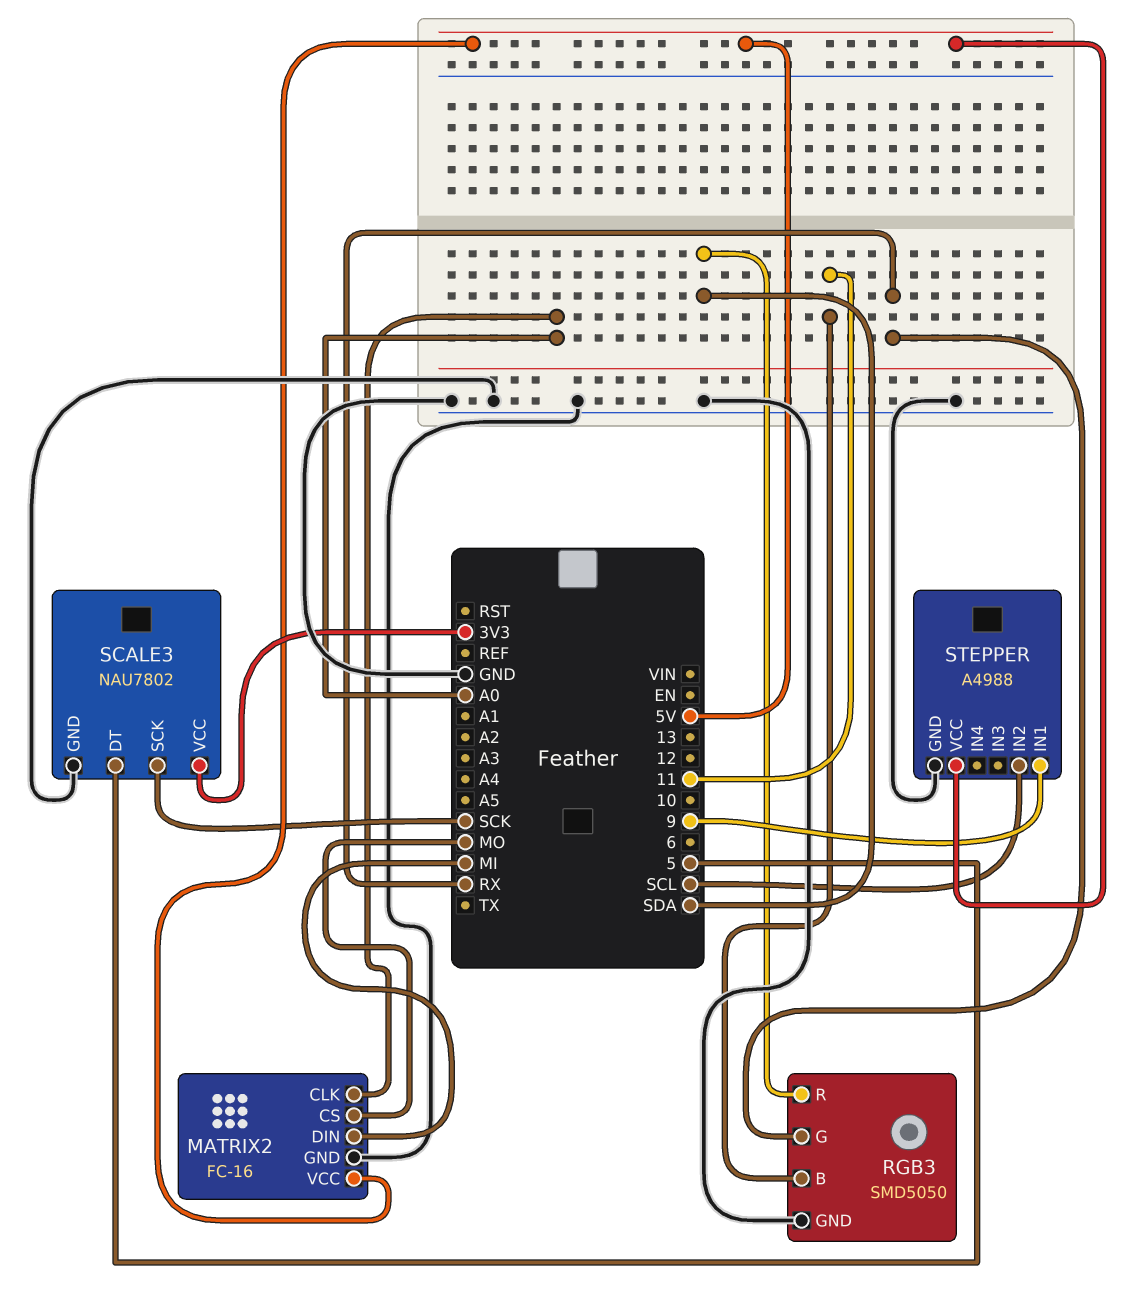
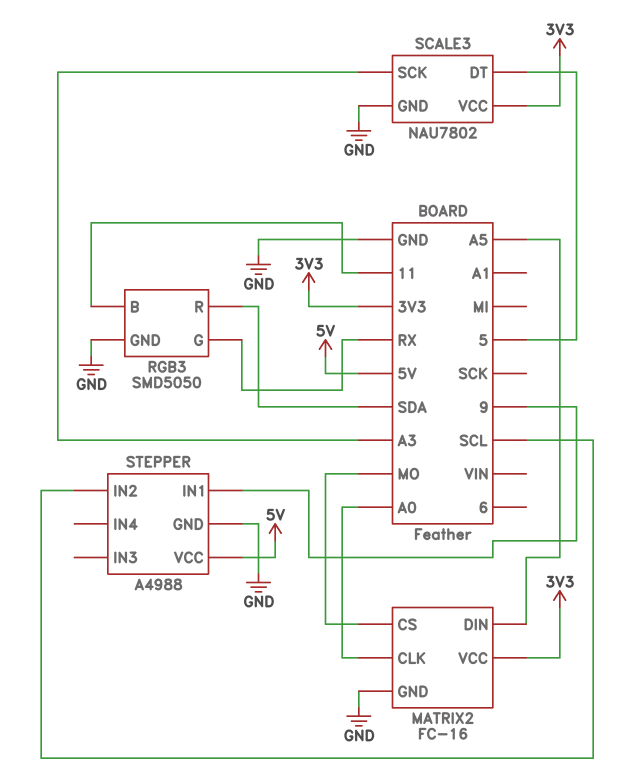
MATRIX2 pin DIN: MI -> A5
MATRIX2 pin VCC: 5V -> 3V3
SCALE3 pin SCK: SCK -> A3

